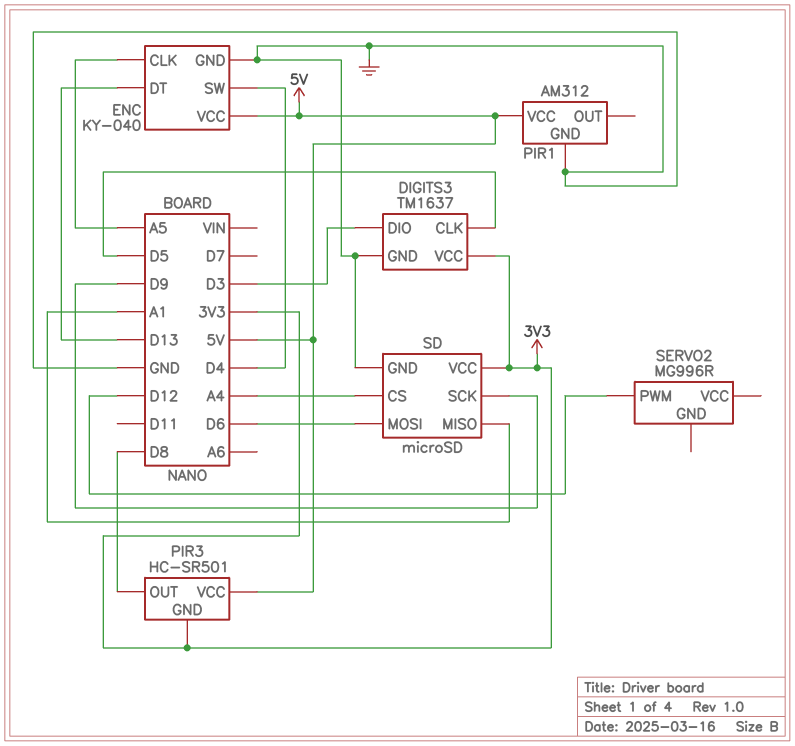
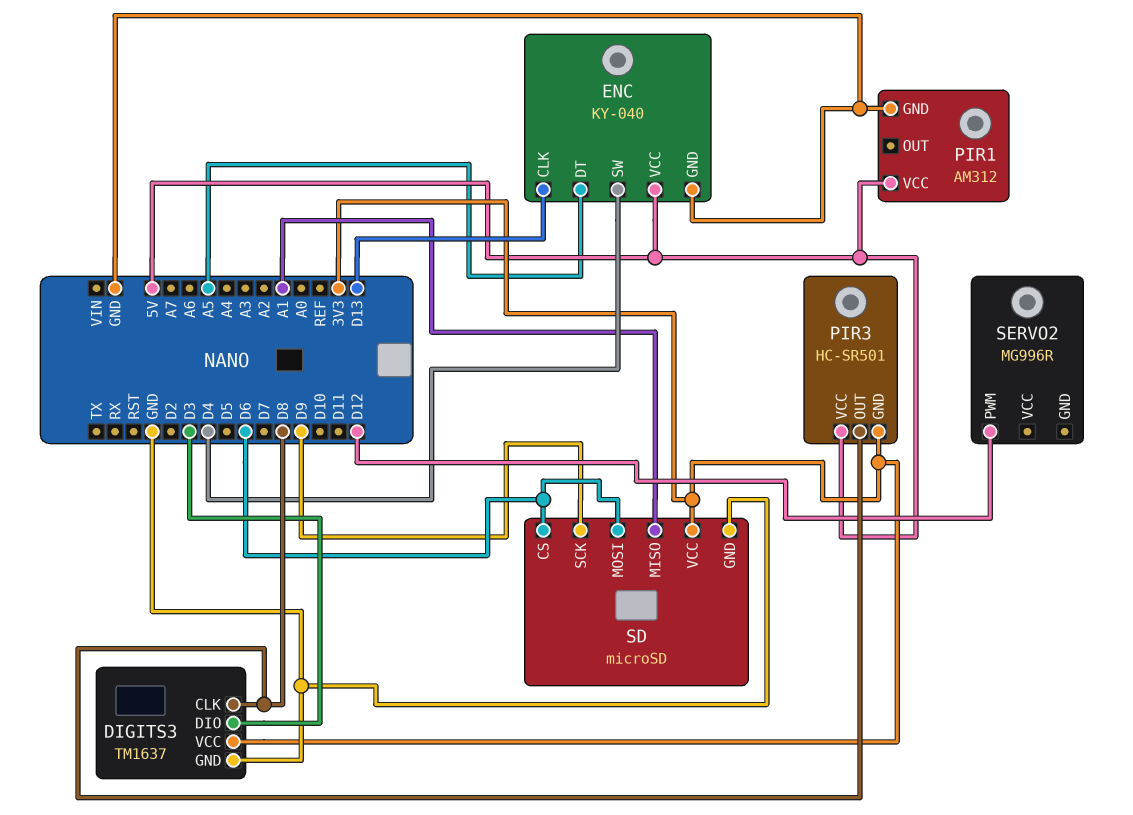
DIGITS3 pin CLK: D5 -> D8
ENC pin CLK: A5 -> D13
ENC pin DT: D13 -> A5
SD pin CS: A4 -> D6

